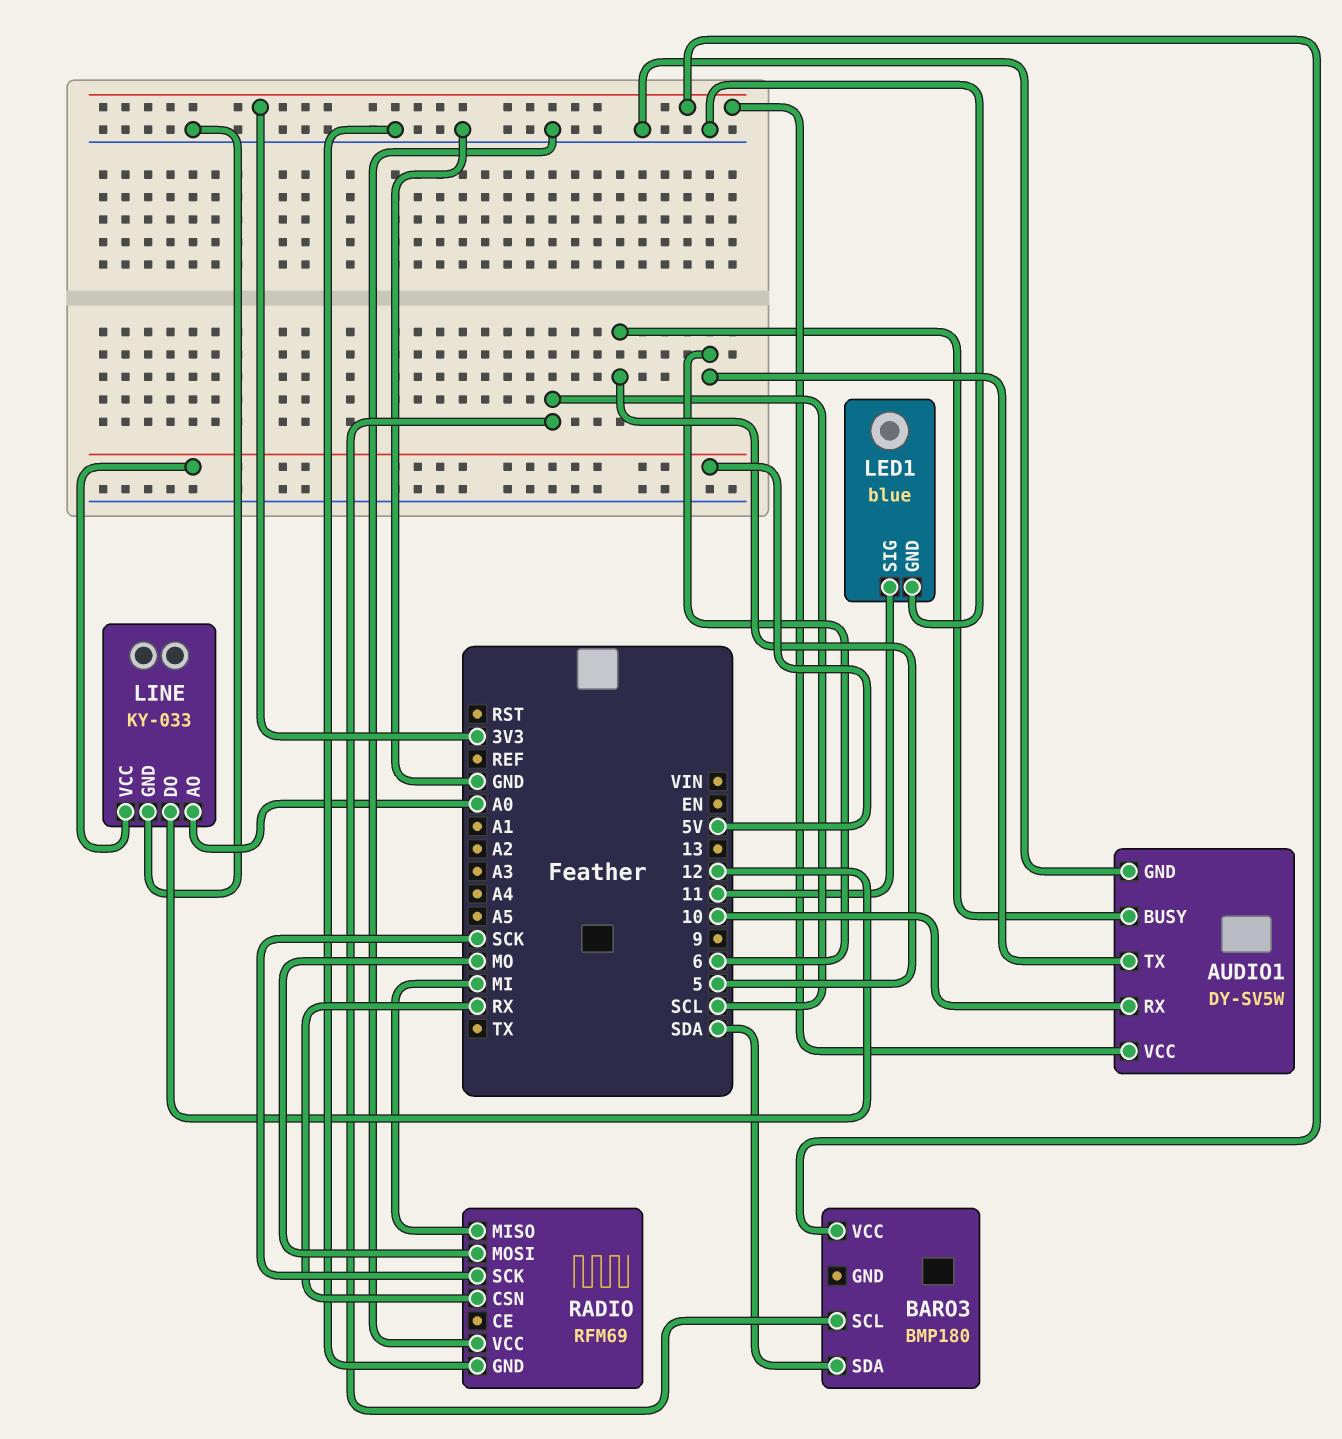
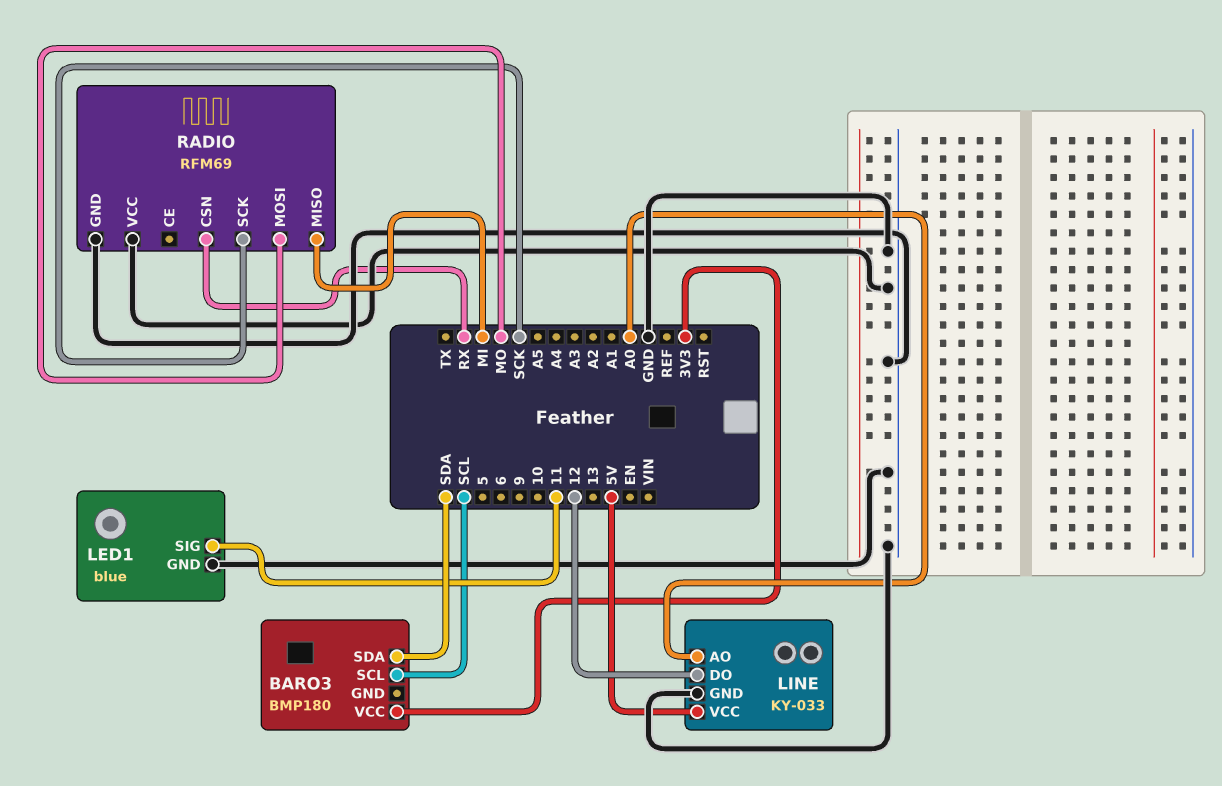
AUDIO1: DY-SV5W -> none
AUDIO1 pin BUSY: 5 -> none
AUDIO1 pin GND: GND -> none
AUDIO1 pin RX: 10 -> none
AUDIO1 pin TX: 6 -> none
AUDIO1 pin VCC: 3V3 -> none

